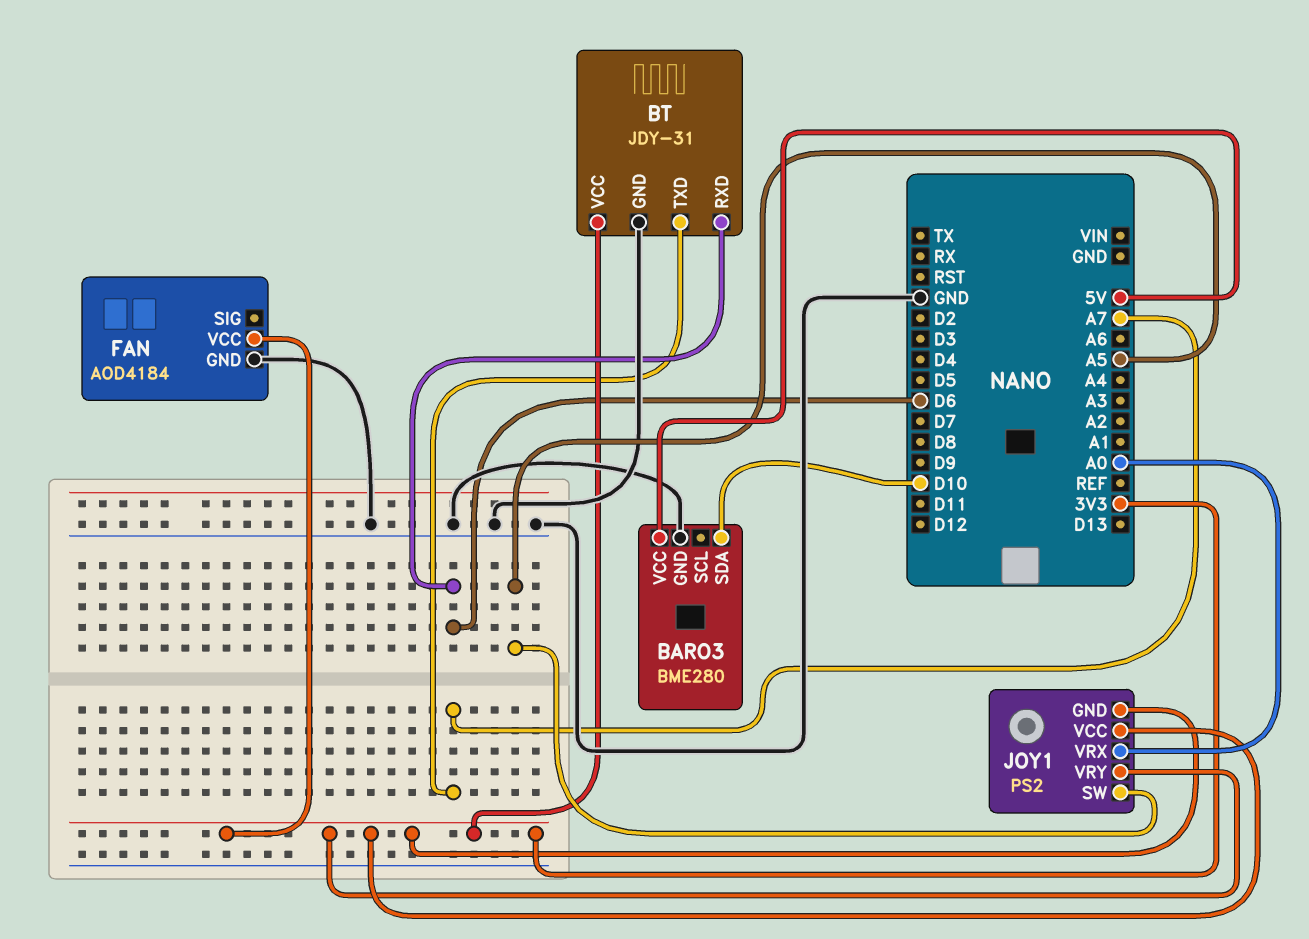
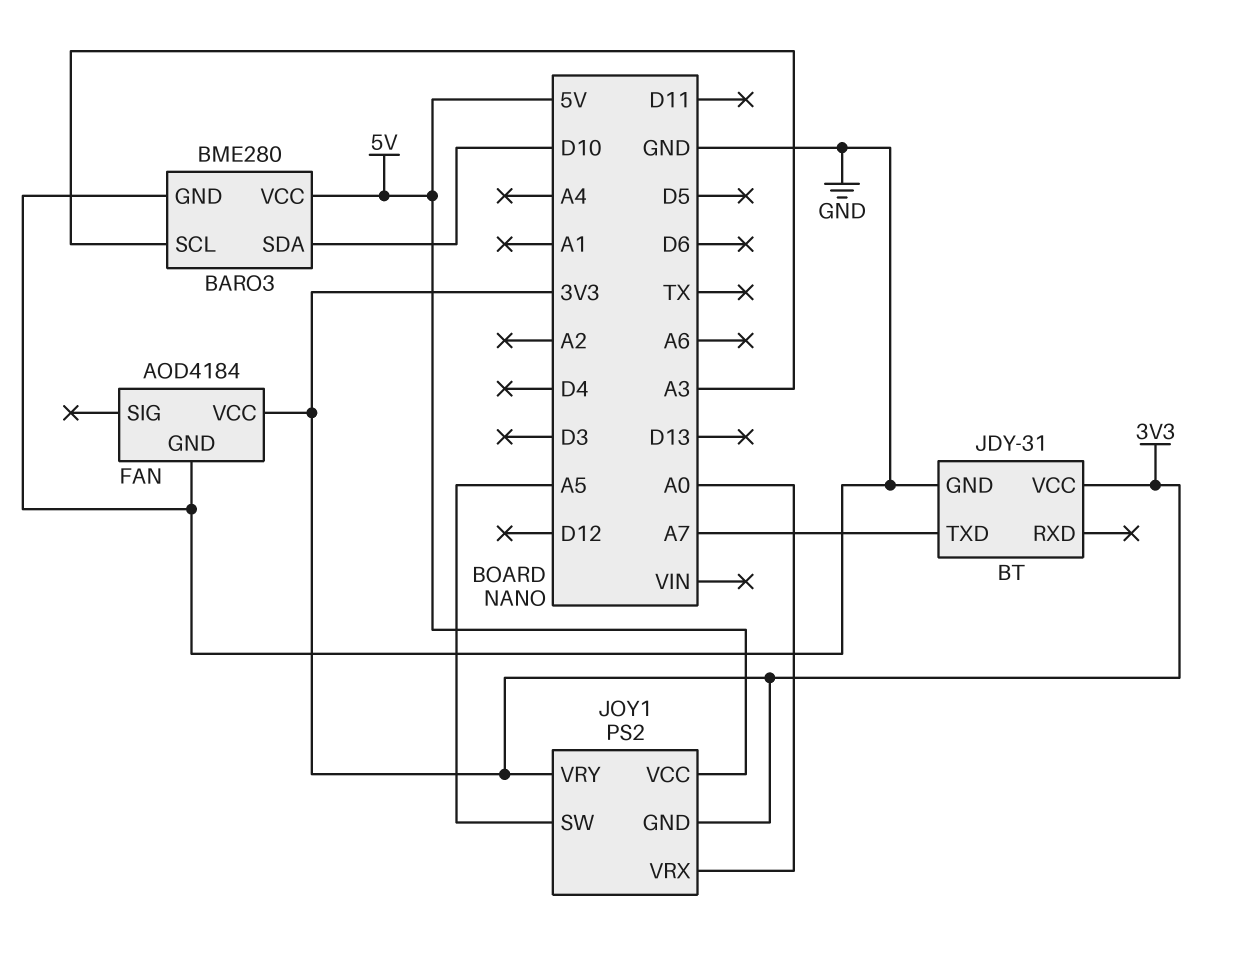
BARO3 pin SCL: none -> A3
BT pin RXD: D6 -> none
JOY1 pin VCC: 3V3 -> 5V

